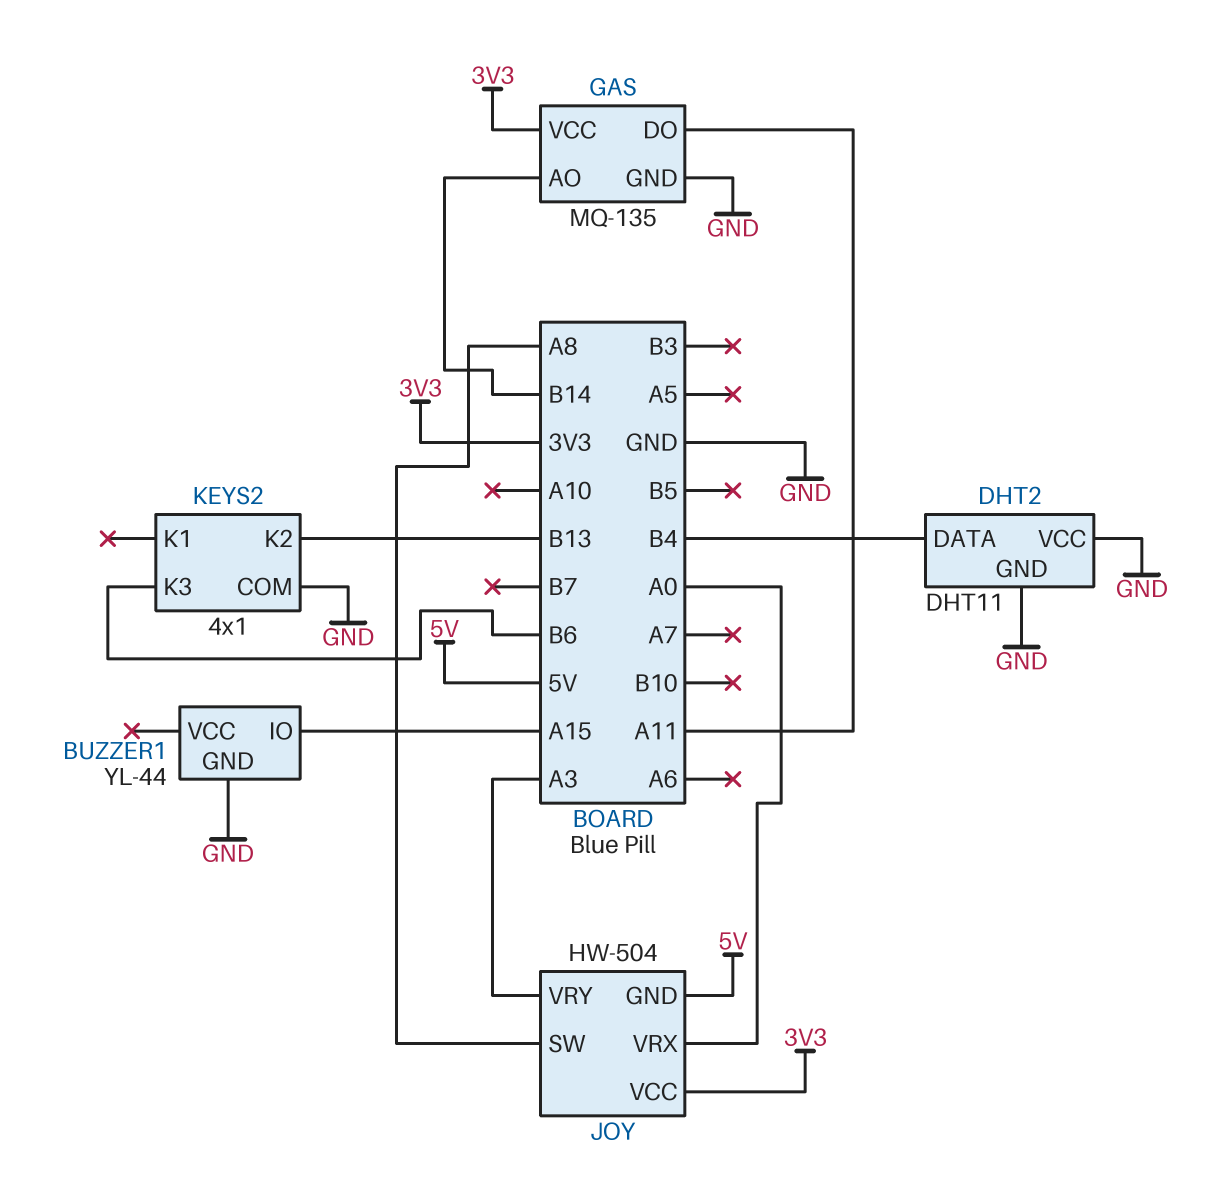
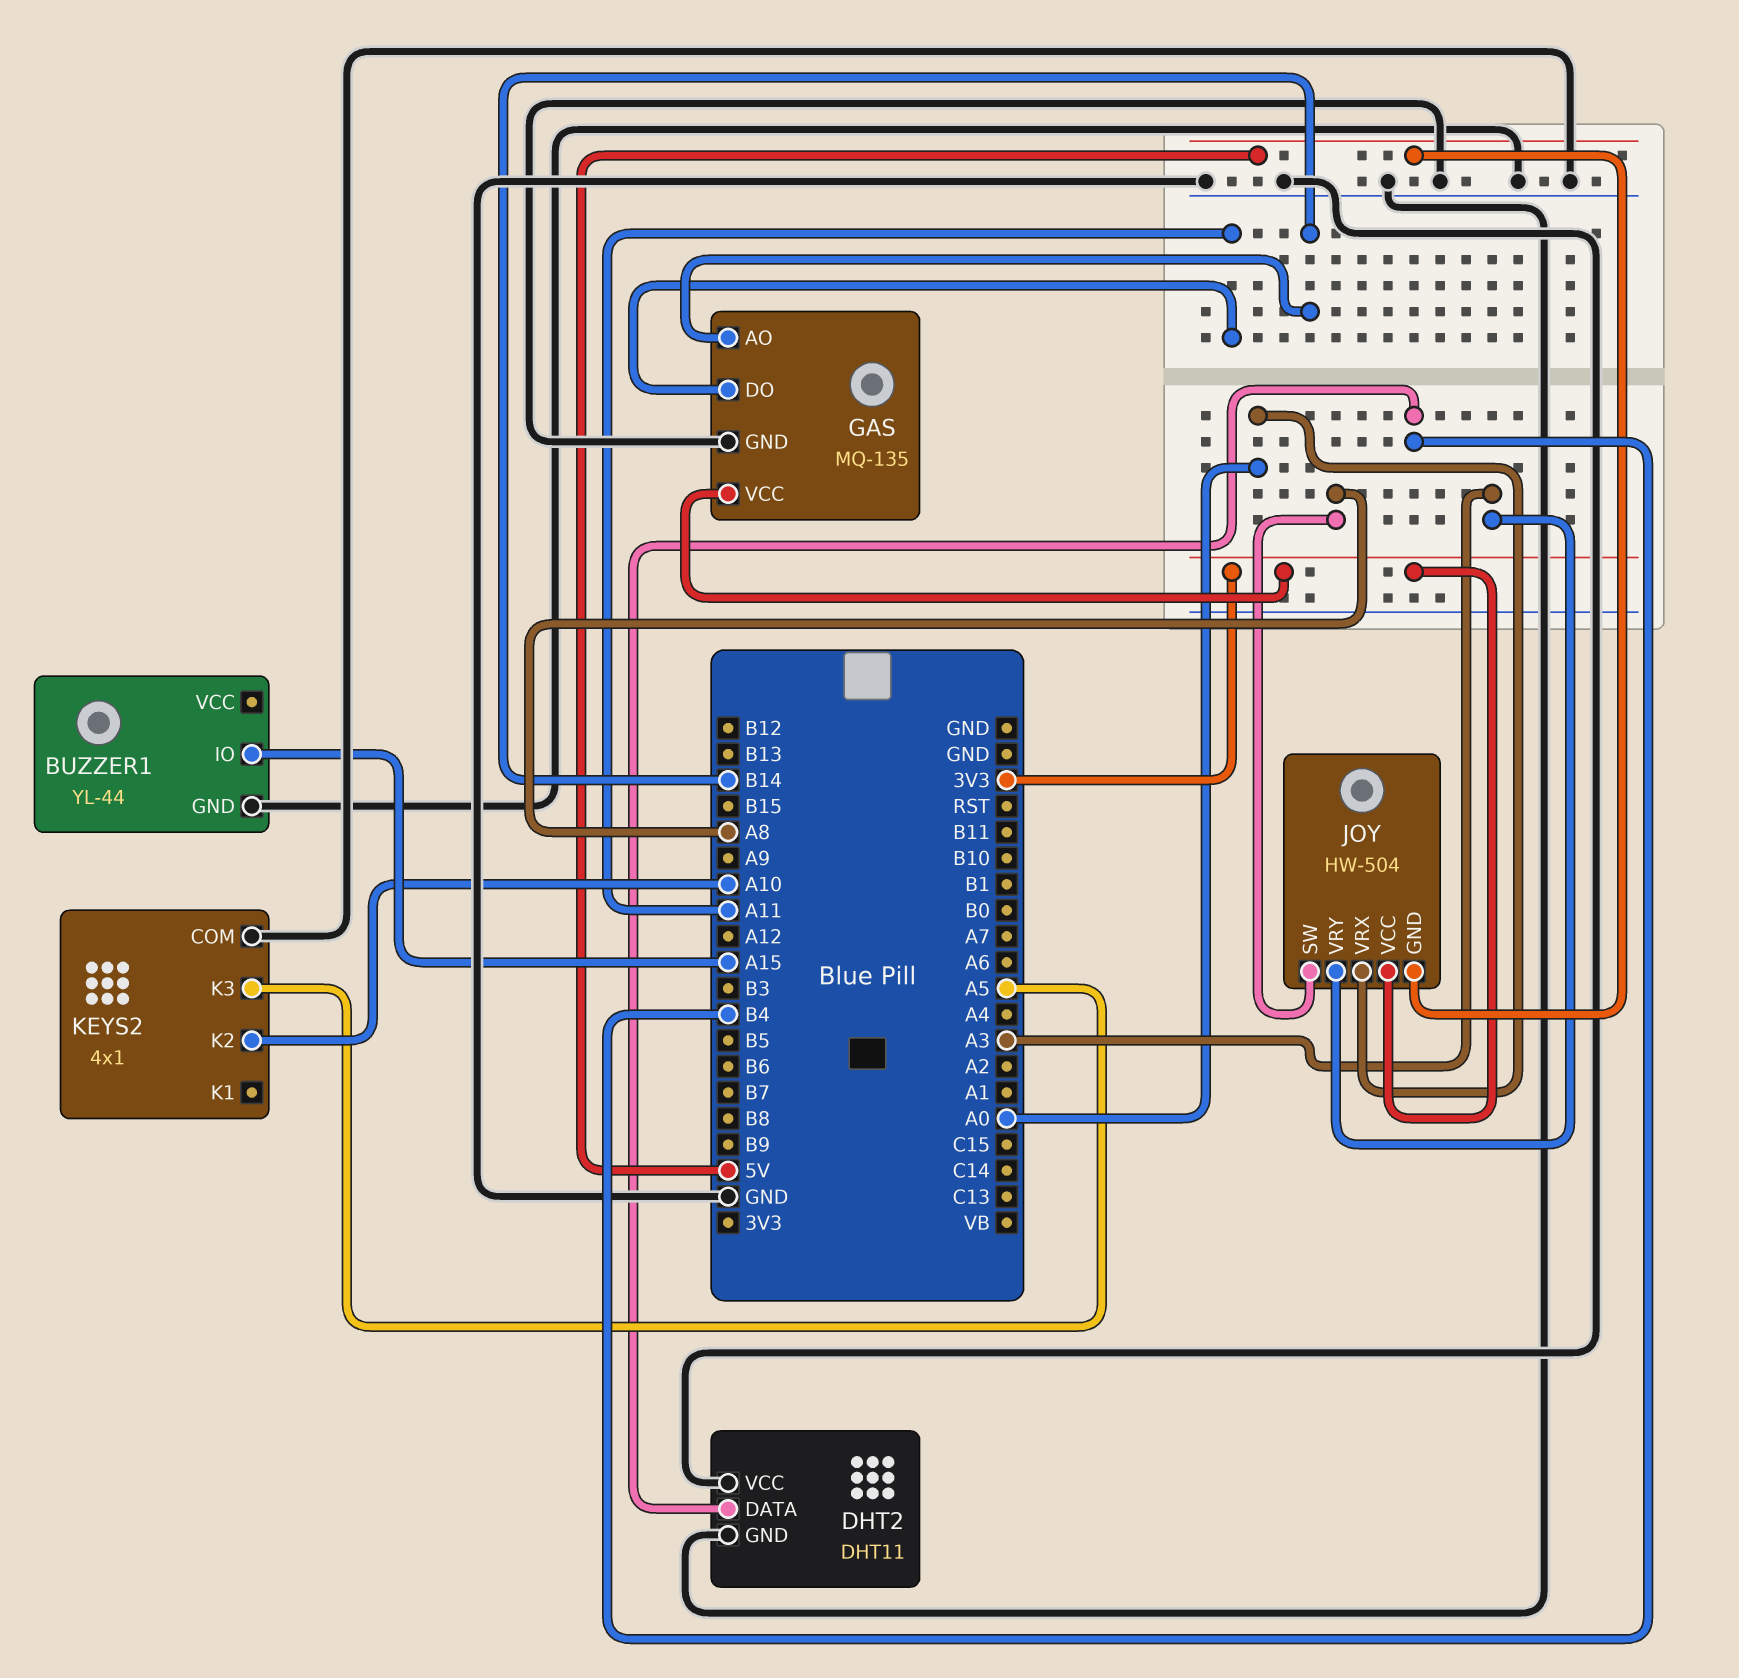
KEYS2 pin K2: B13 -> A10
KEYS2 pin K3: B6 -> A5

